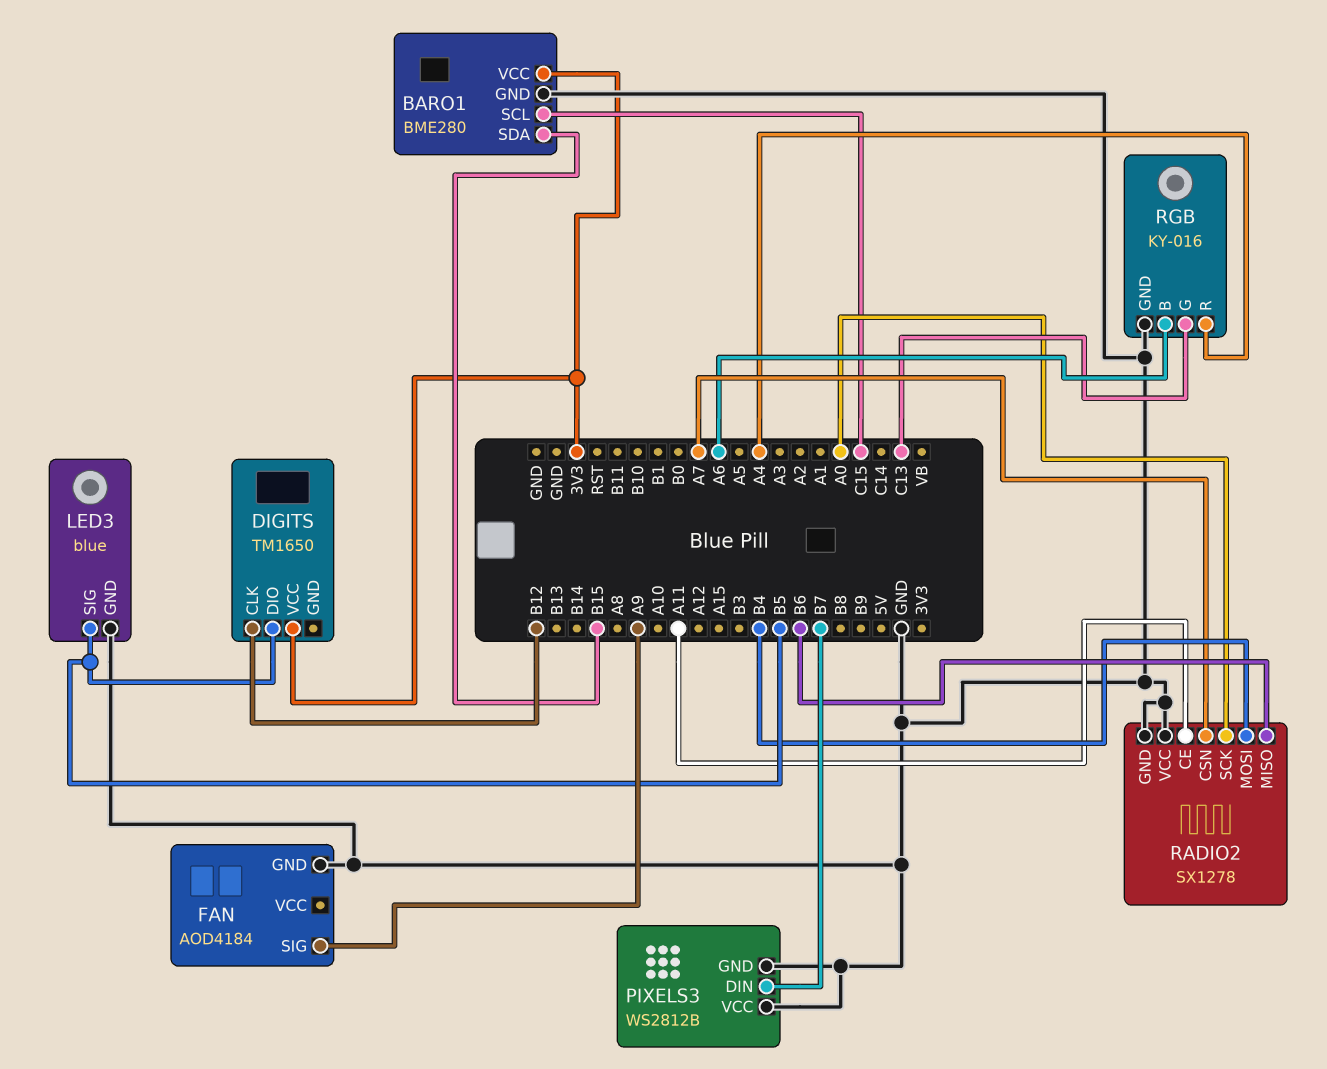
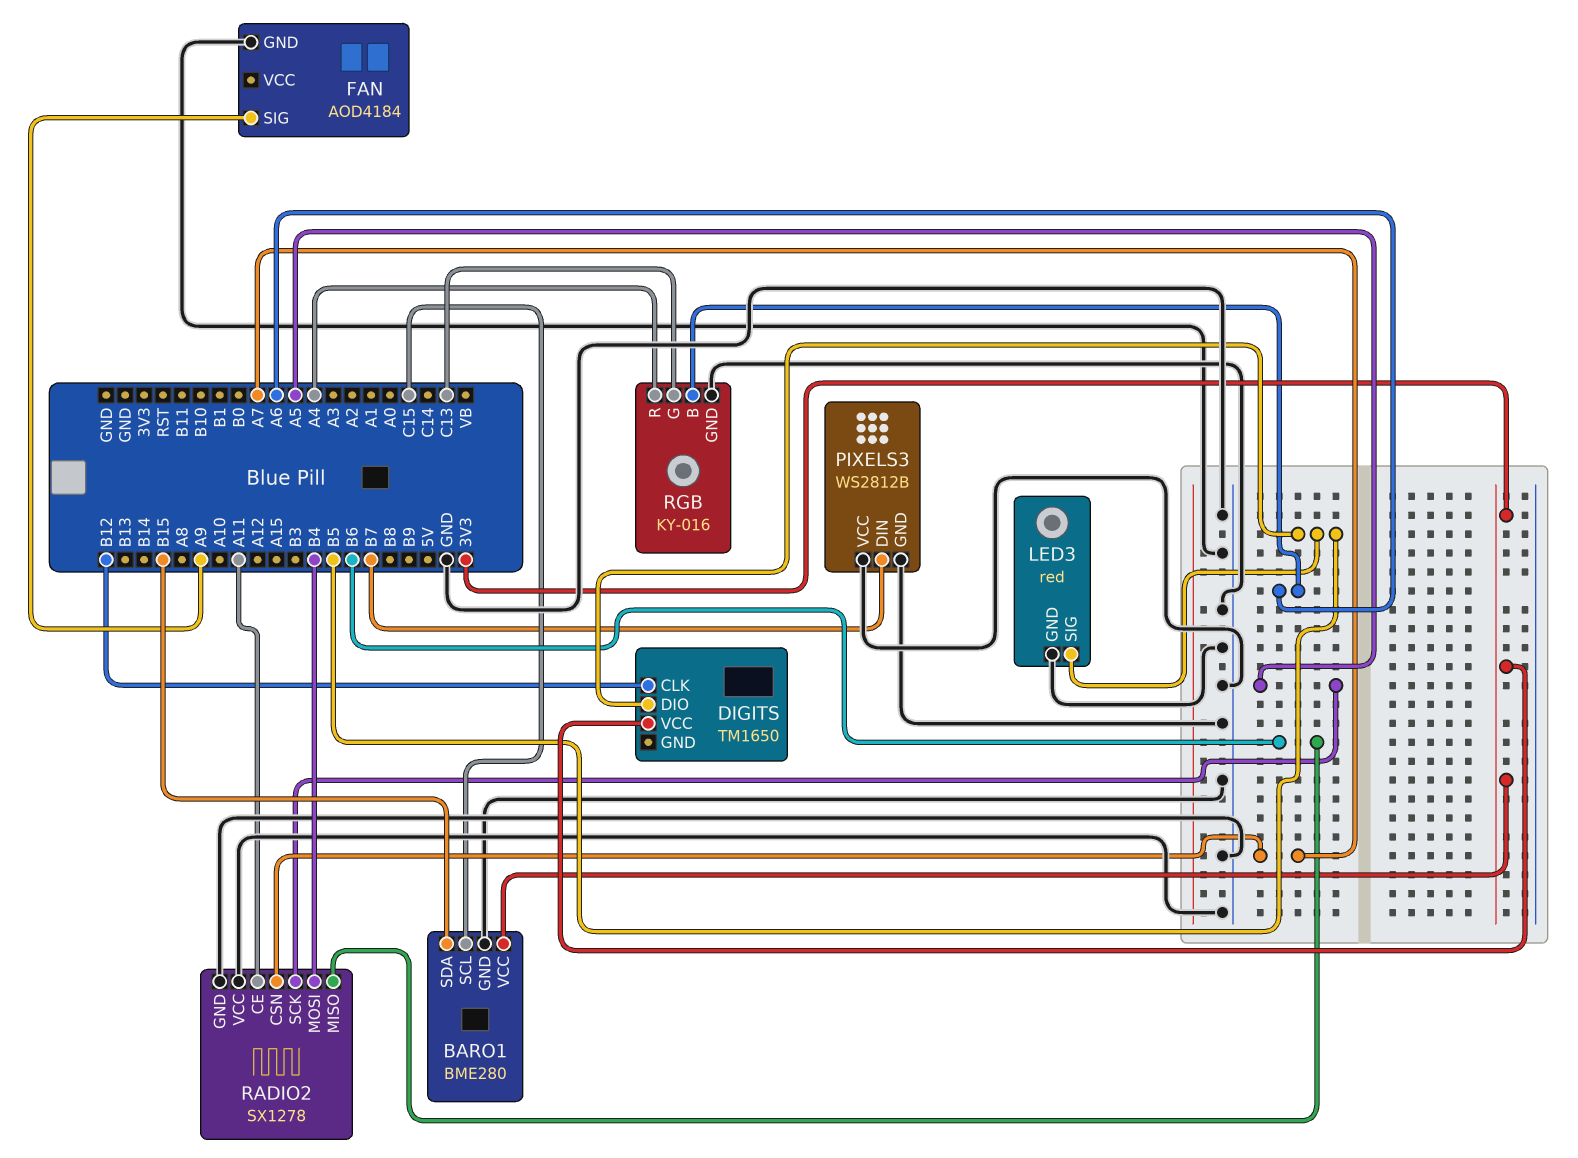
LED3: blue -> red
RADIO2 pin SCK: A0 -> A5

